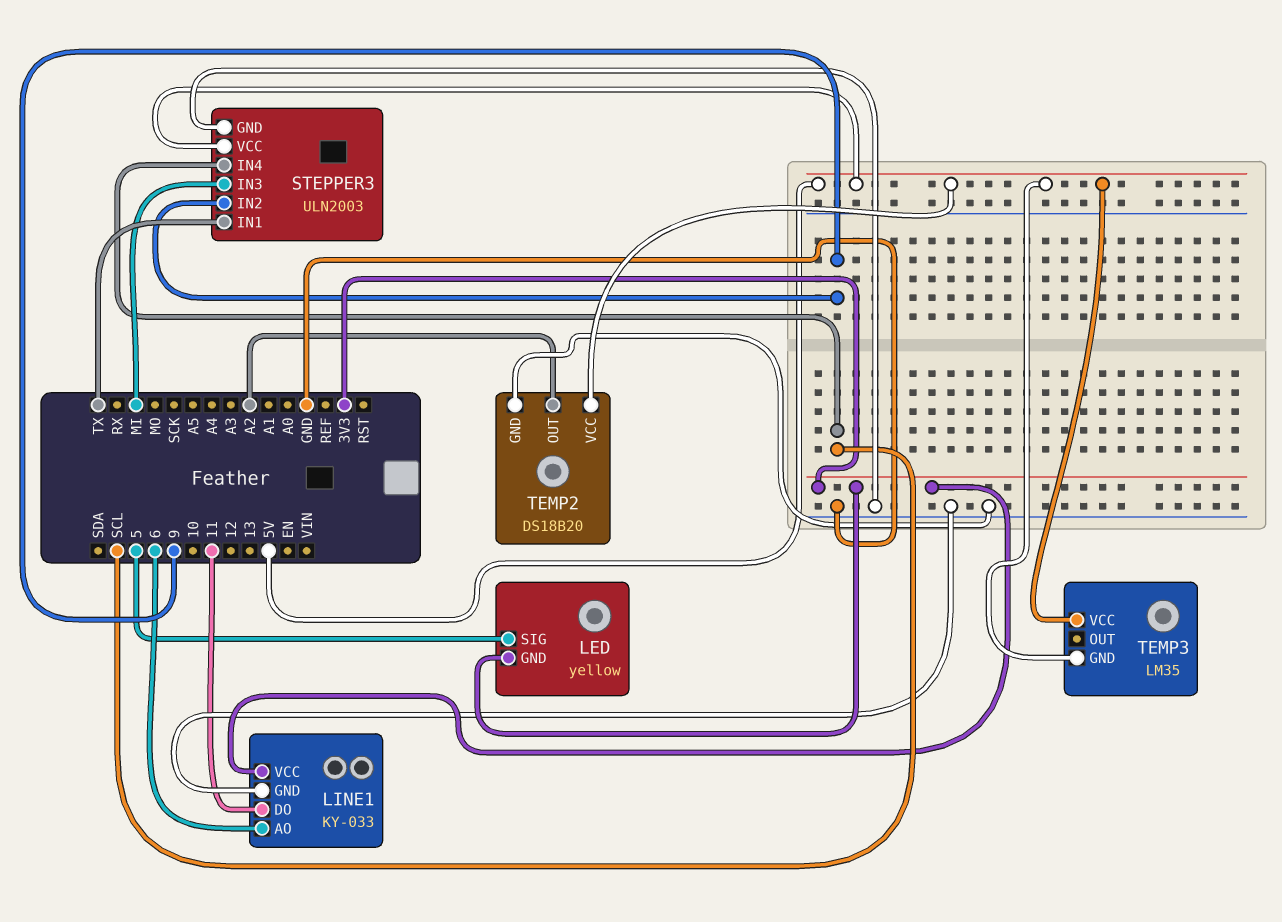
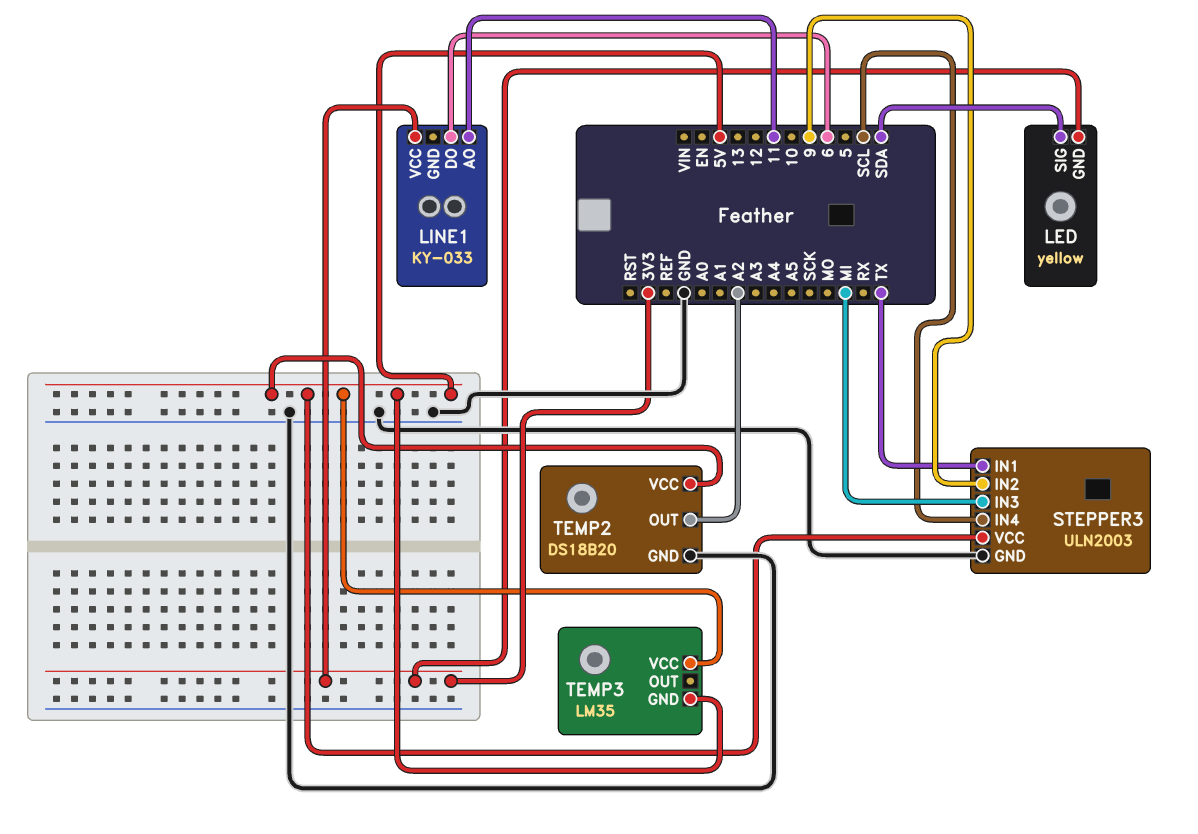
LED pin SIG: 5 -> SDA
LINE1 pin AO: 6 -> 11
LINE1 pin DO: 11 -> 6
LINE1 pin GND: GND -> none

